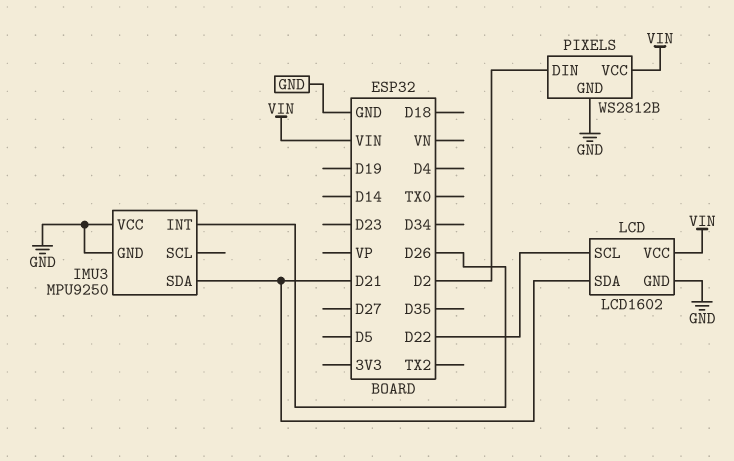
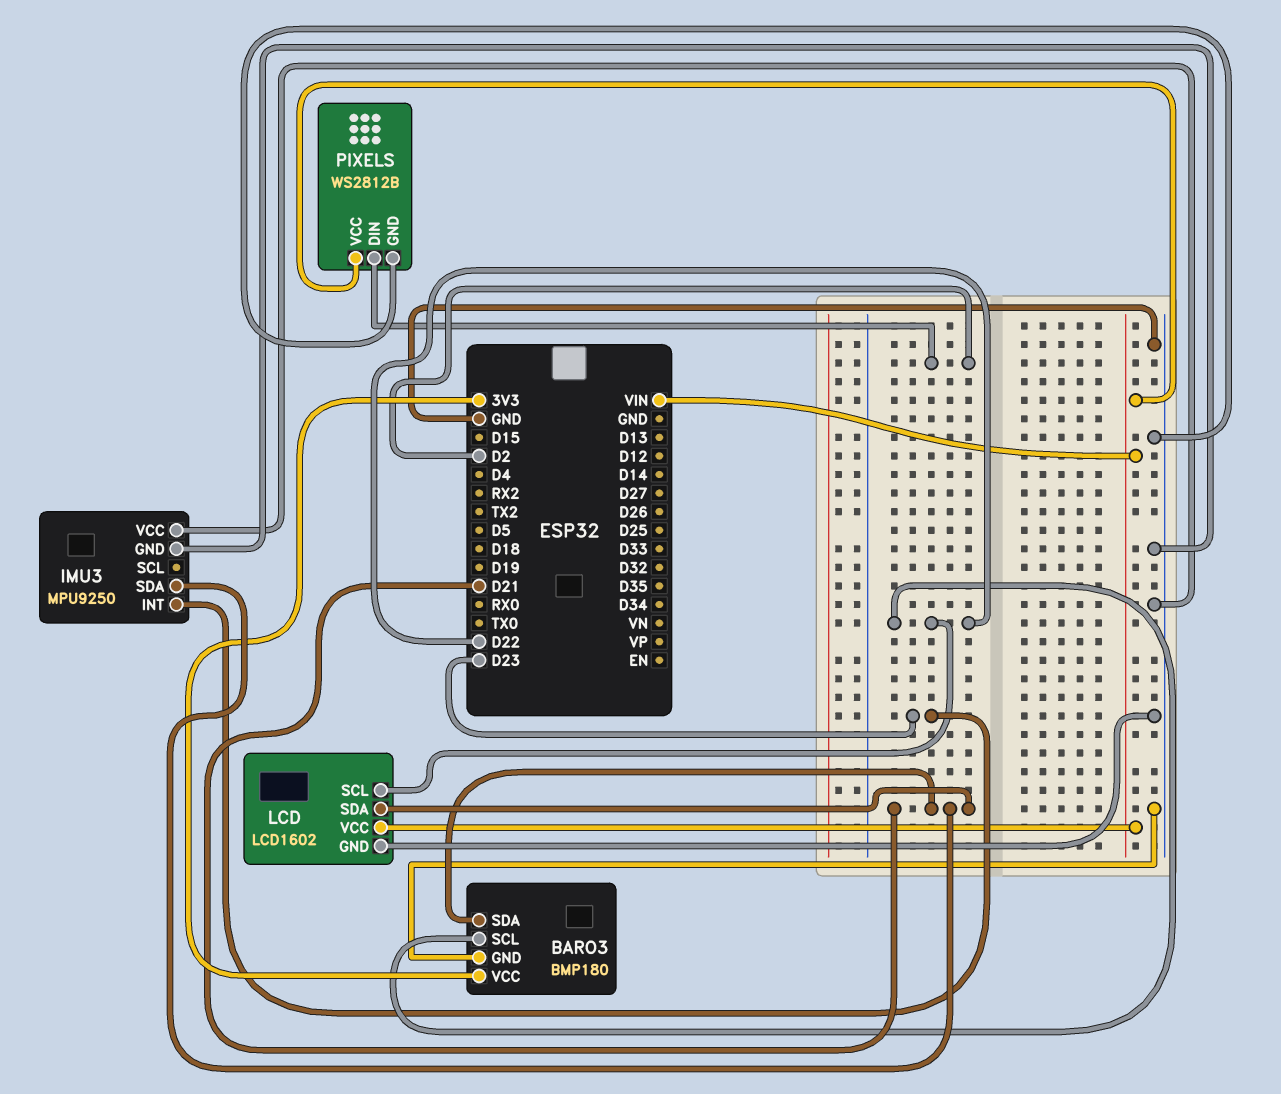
BARO3: none -> BMP180
BARO3 pin GND: none -> GND
BARO3 pin SCL: none -> D22
BARO3 pin SDA: none -> D21
BARO3 pin VCC: none -> 3V3
IMU3 pin INT: D26 -> D23

